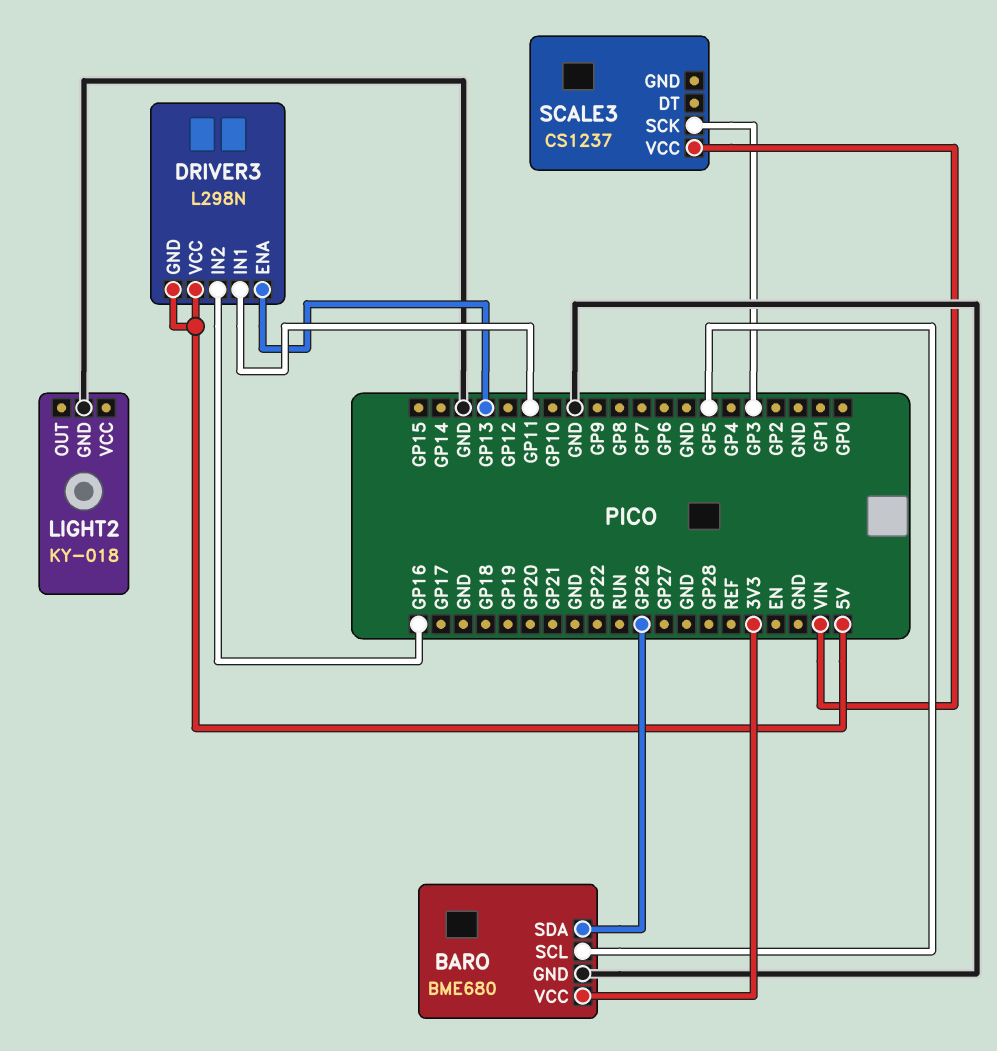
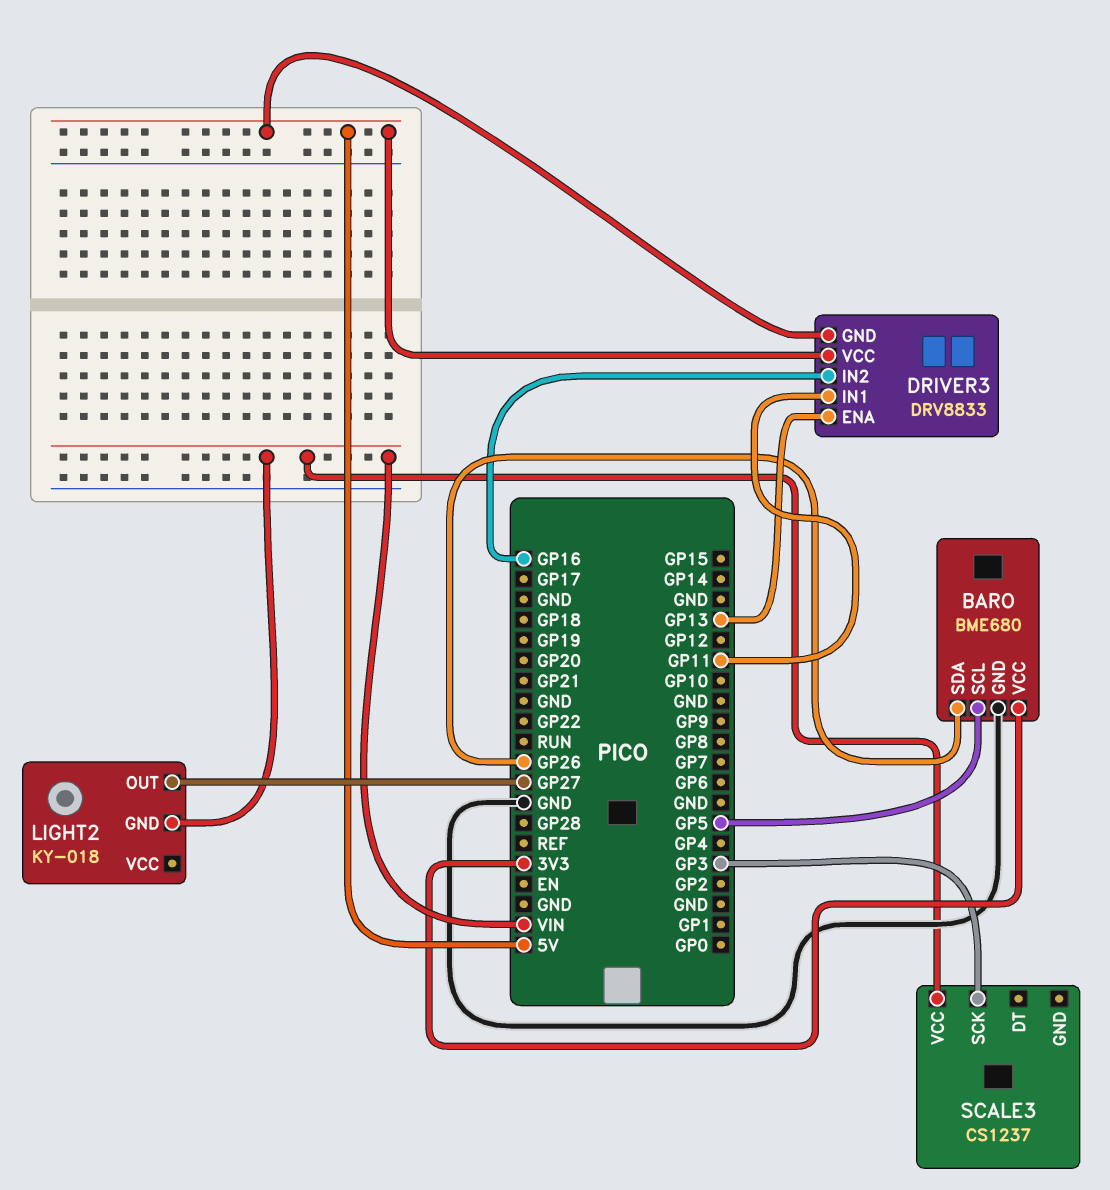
DRIVER3: L298N -> DRV8833
LIGHT2 pin GND: GND -> VIN
LIGHT2 pin OUT: none -> GP27

